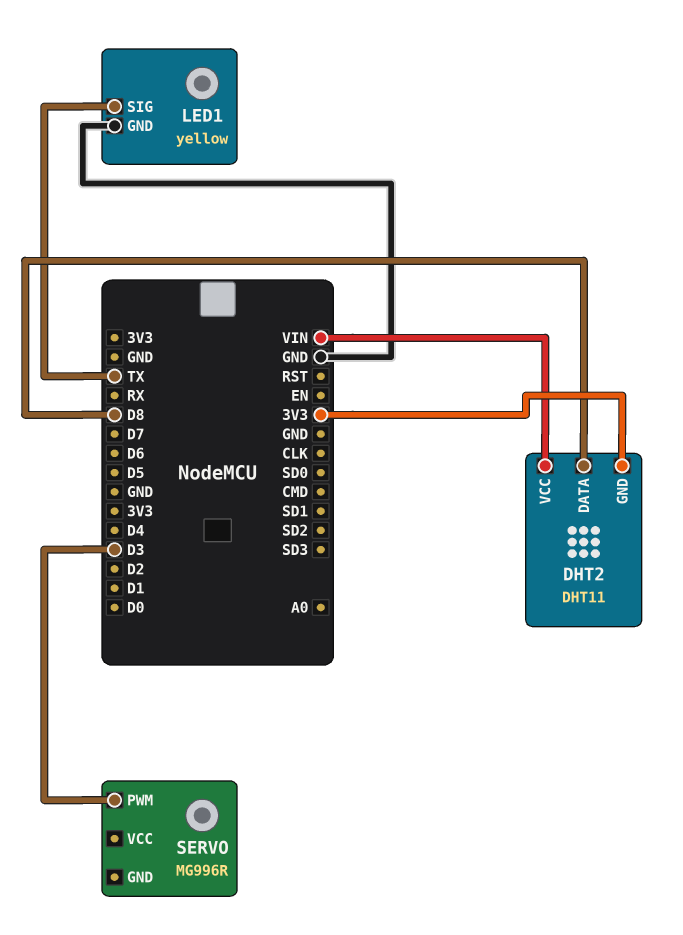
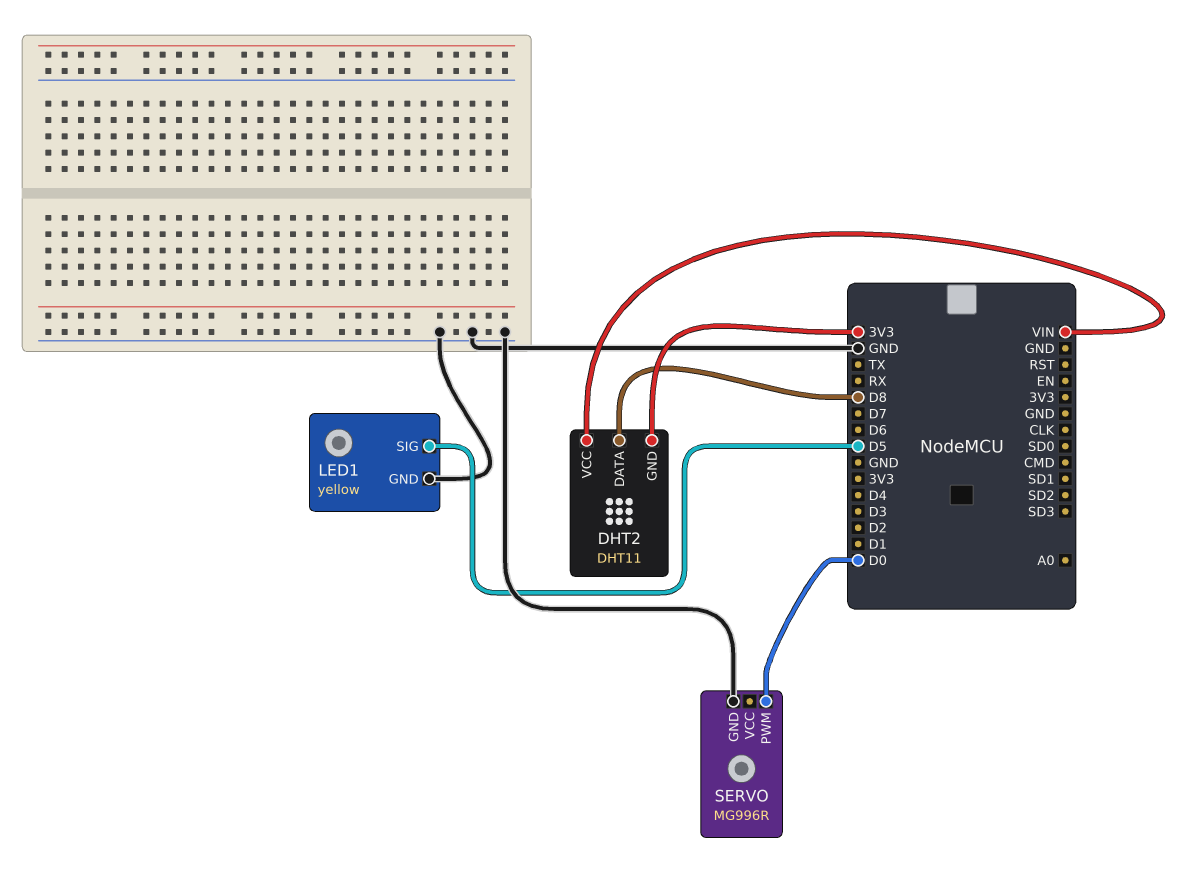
LED1 pin SIG: TX -> D5
SERVO pin GND: none -> GND
SERVO pin PWM: D3 -> D0

